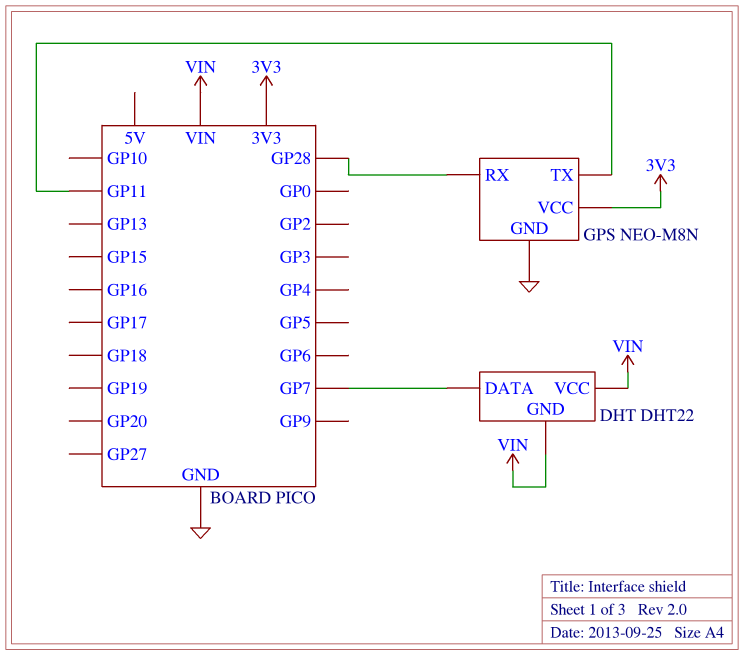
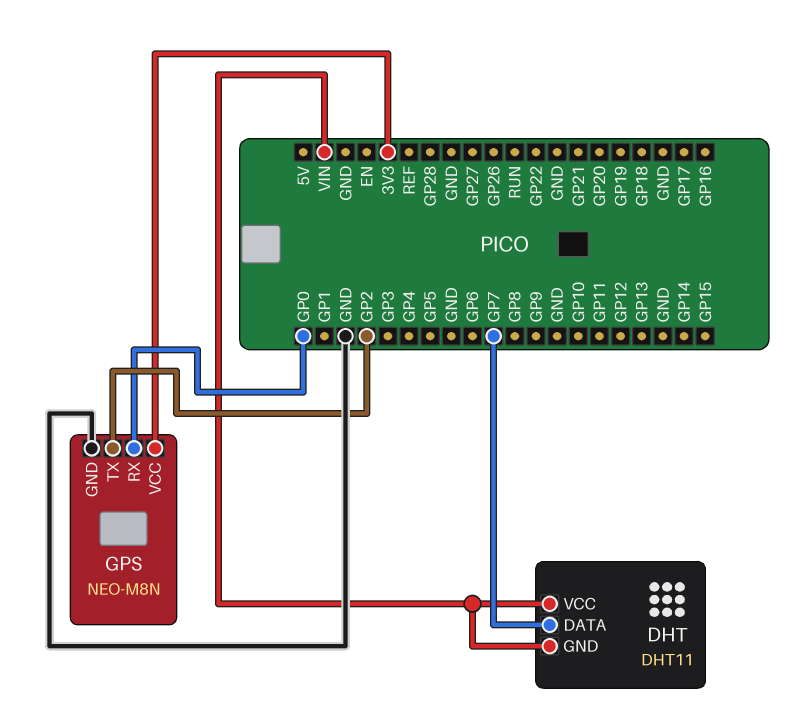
DHT: DHT22 -> DHT11
GPS pin RX: GP28 -> GP0
GPS pin TX: GP11 -> GP2

